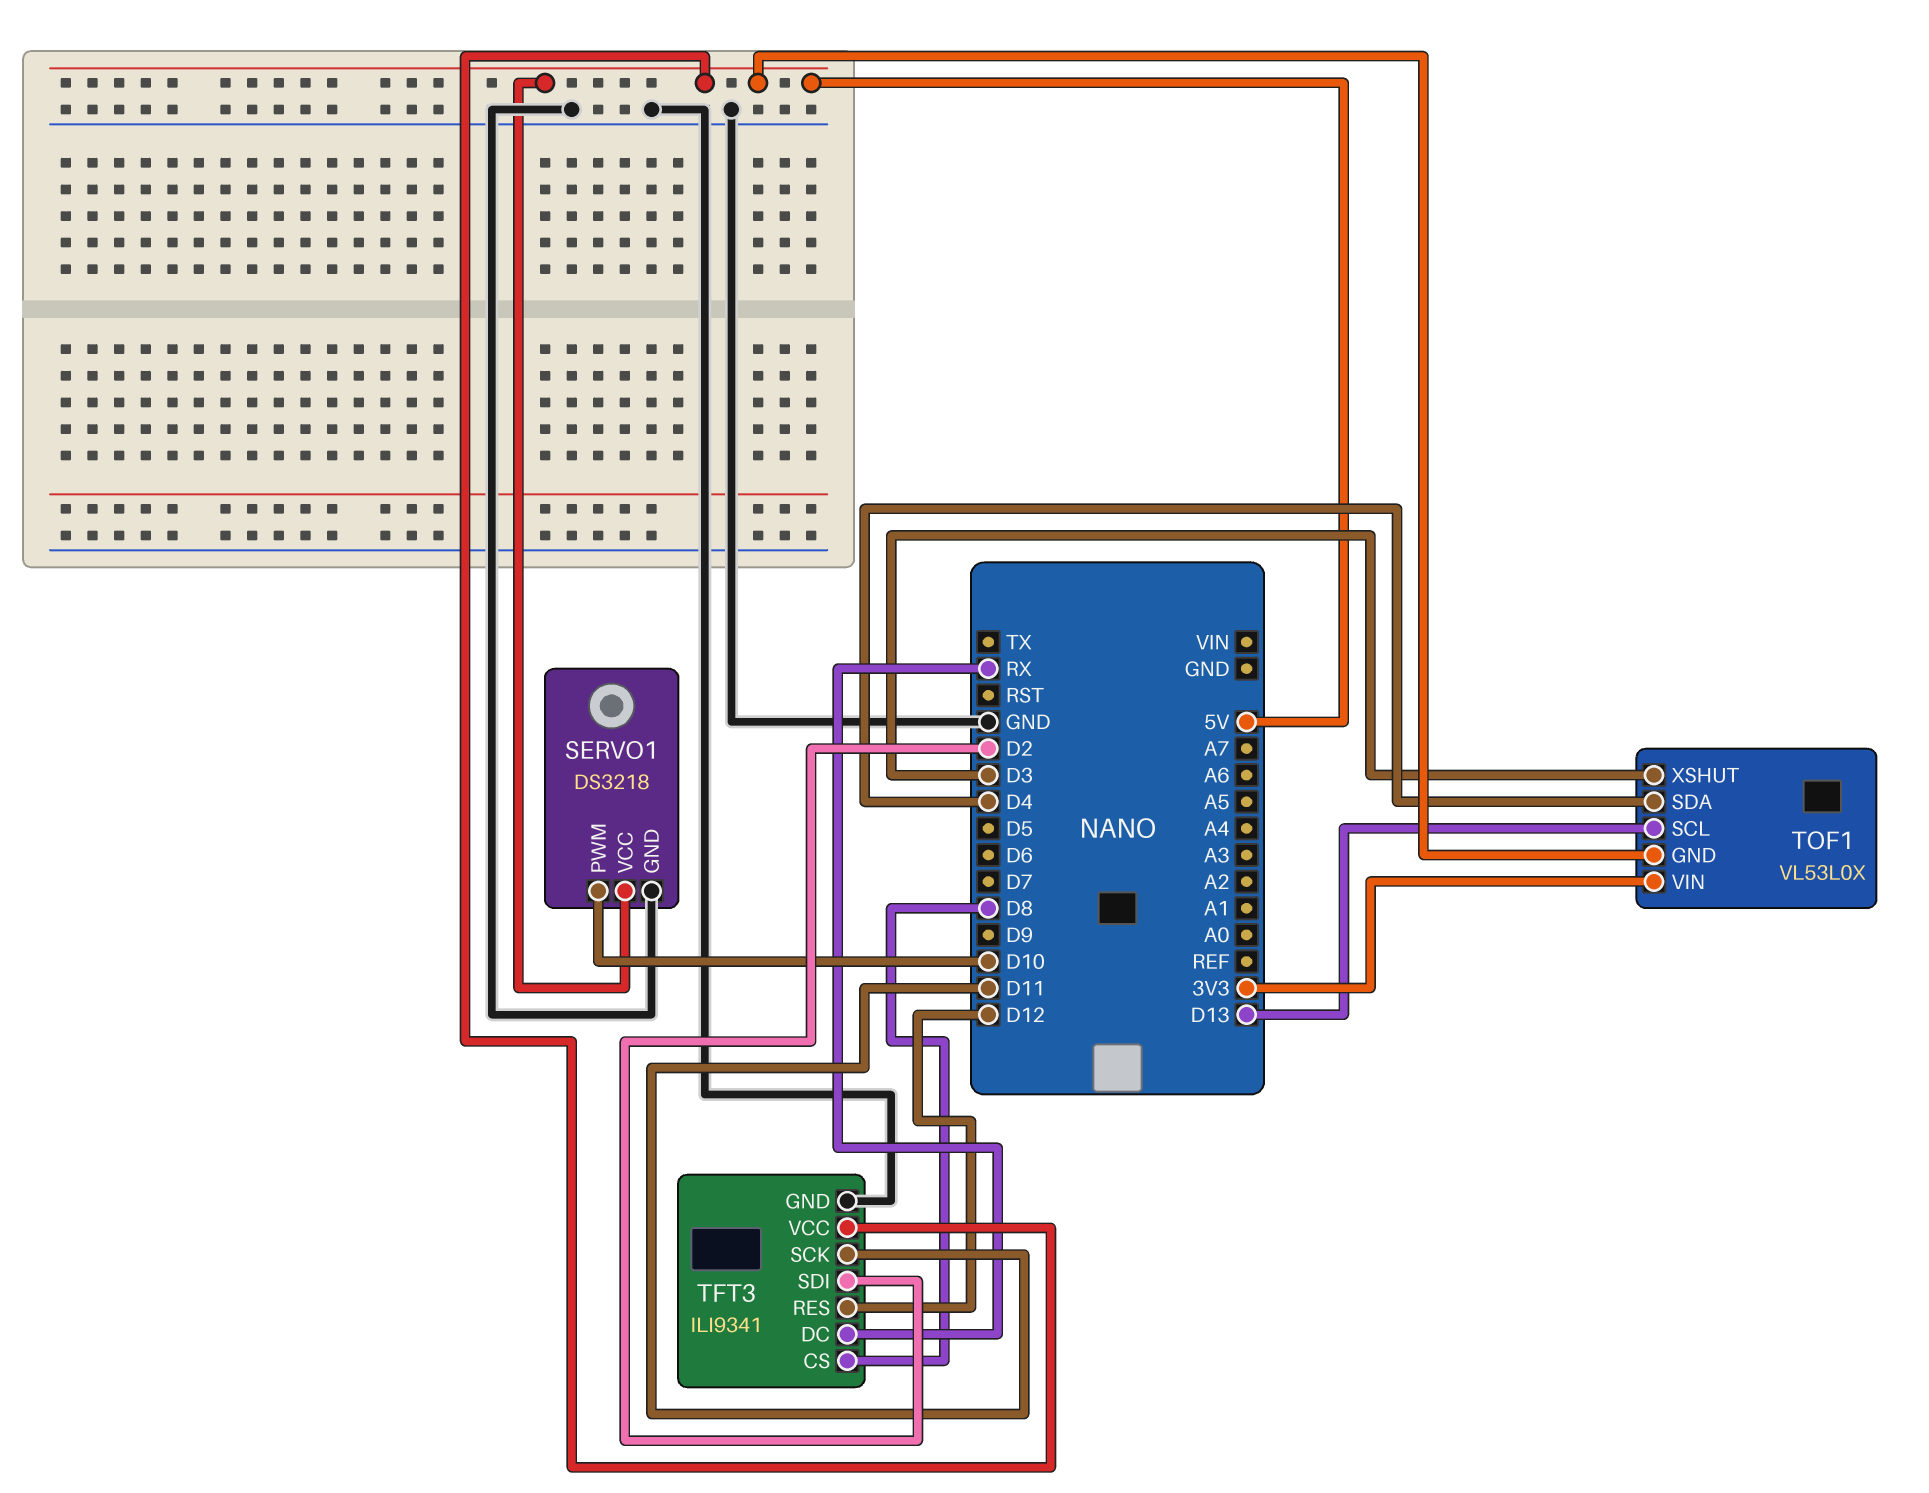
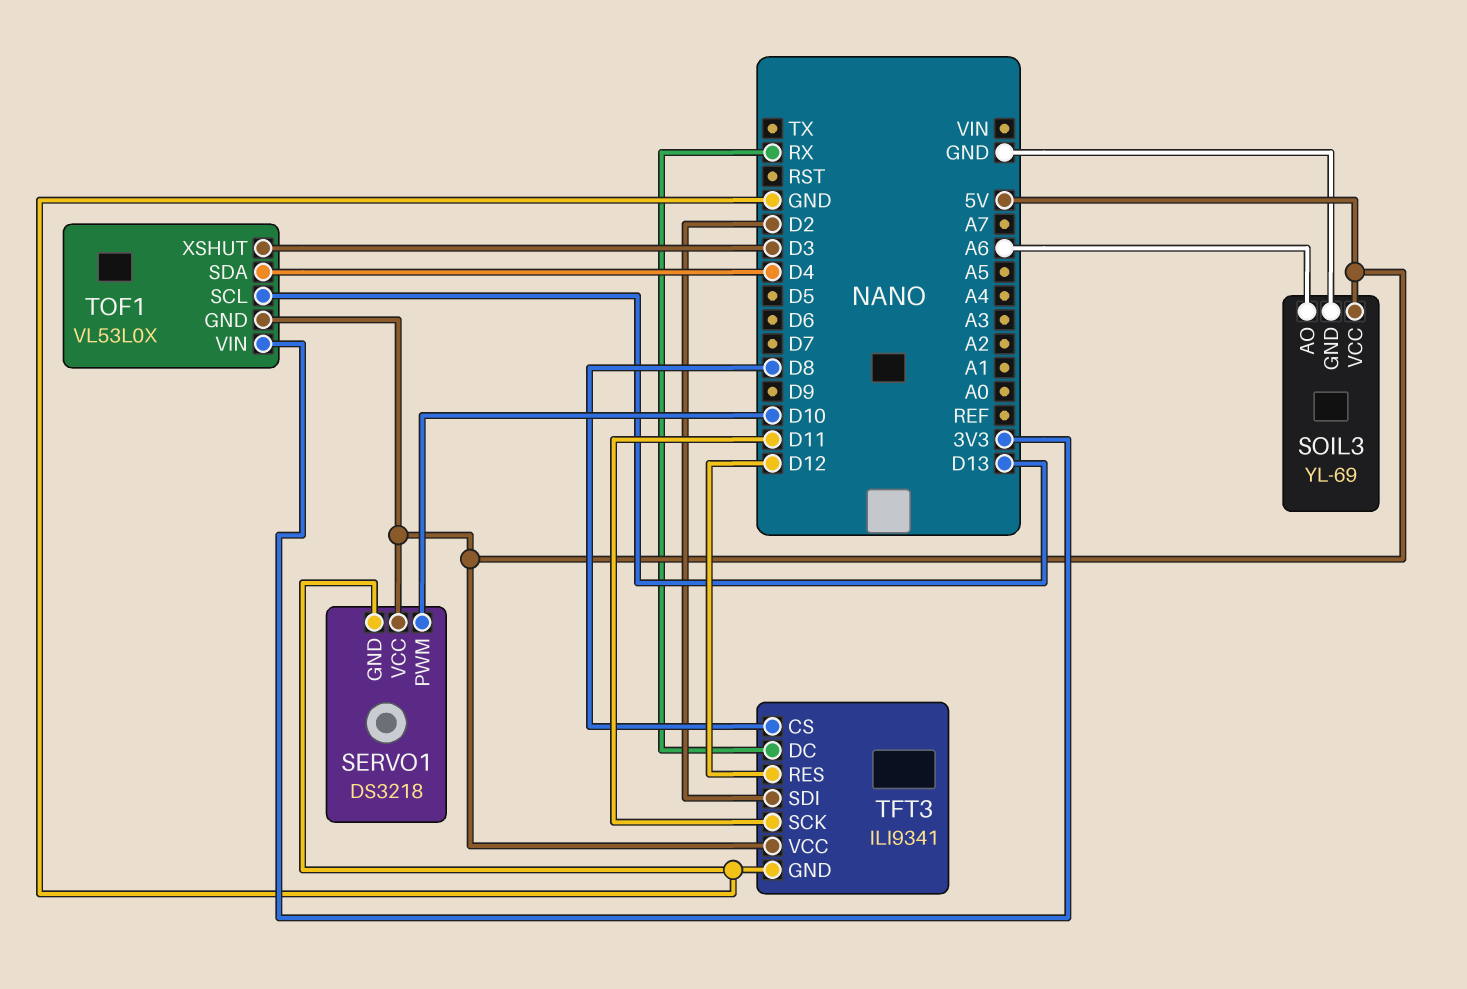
SOIL3: none -> YL-69
SOIL3 pin AO: none -> A6
SOIL3 pin GND: none -> GND
SOIL3 pin VCC: none -> 5V

